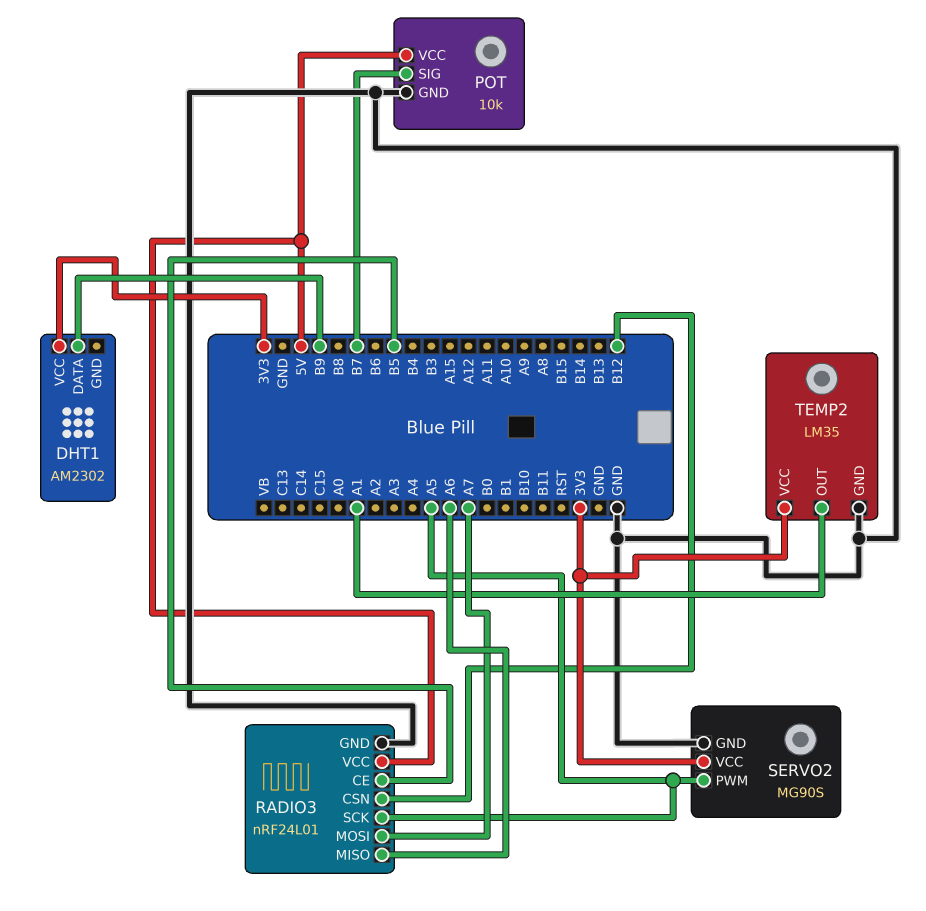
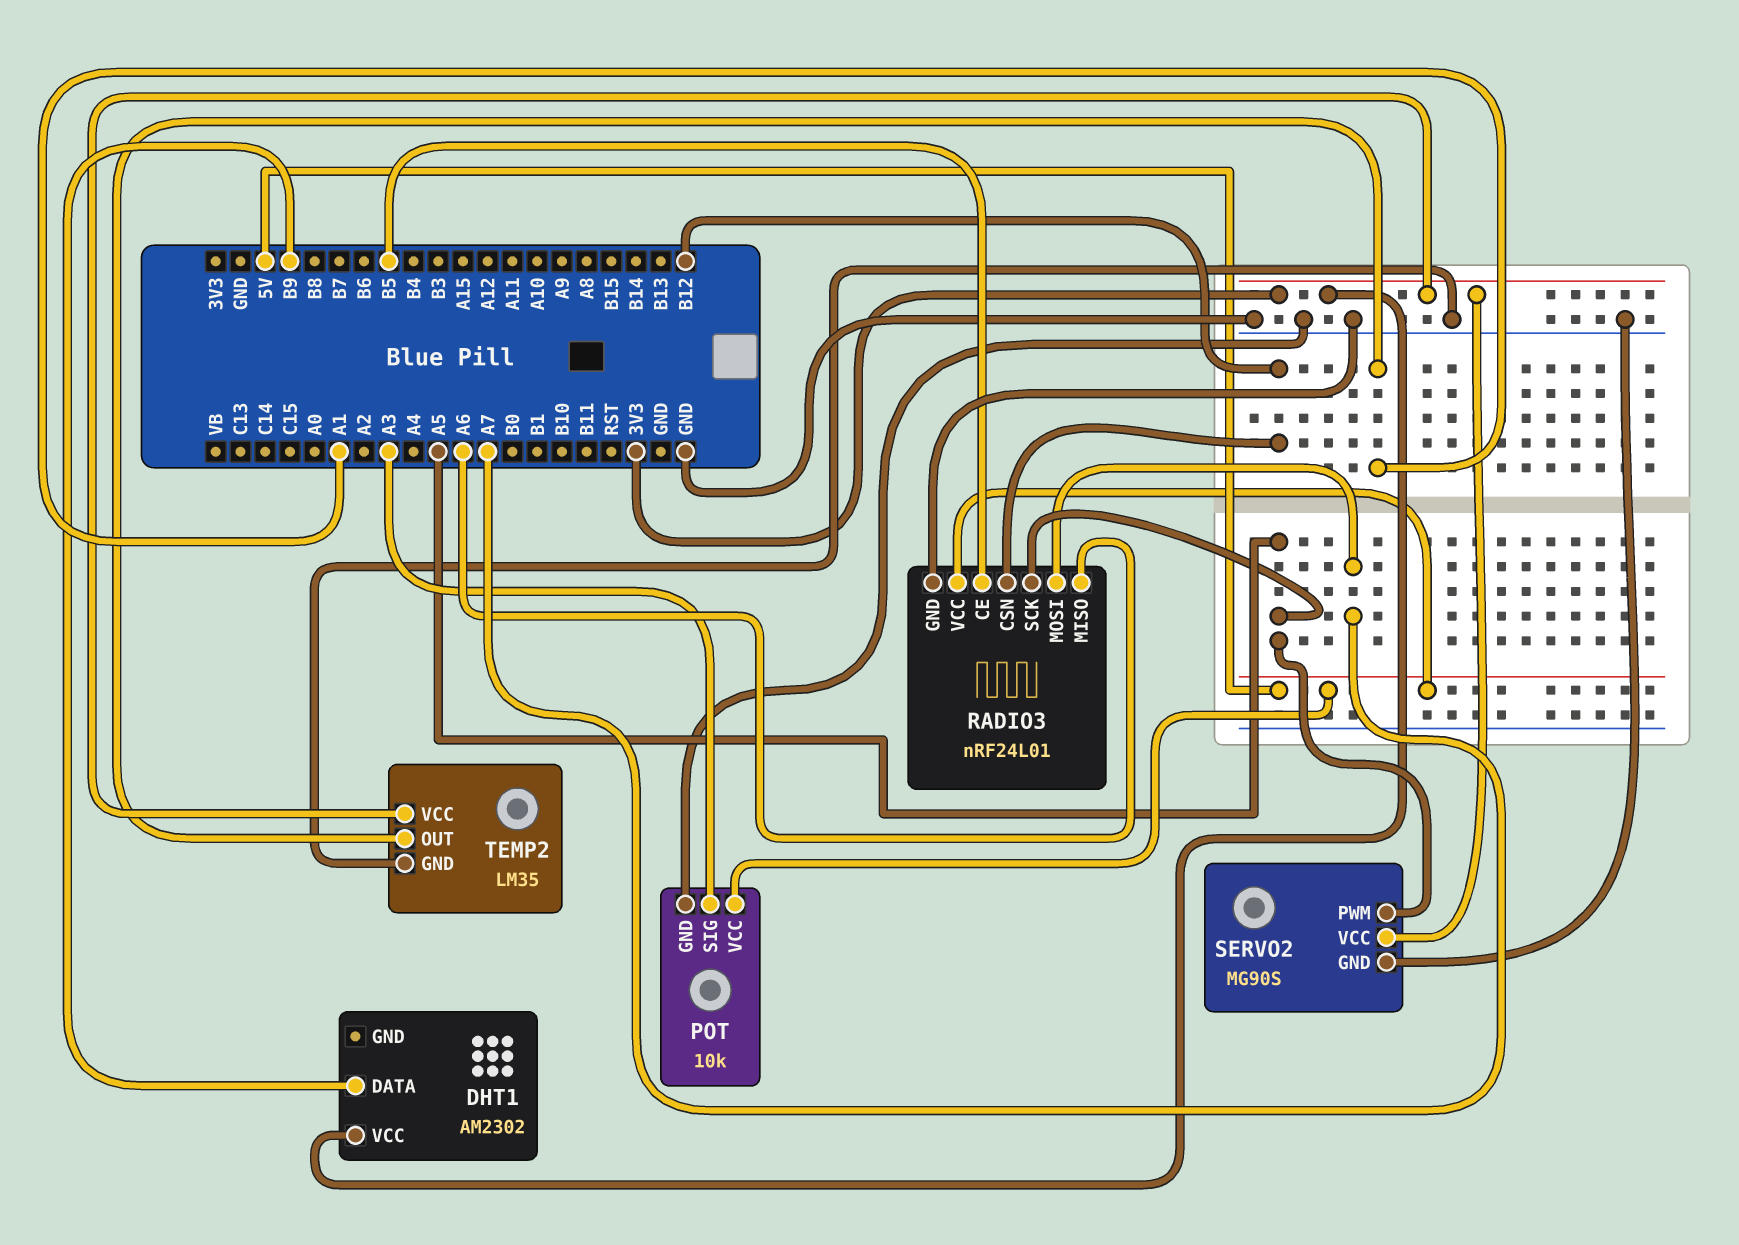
POT pin SIG: B7 -> A3

